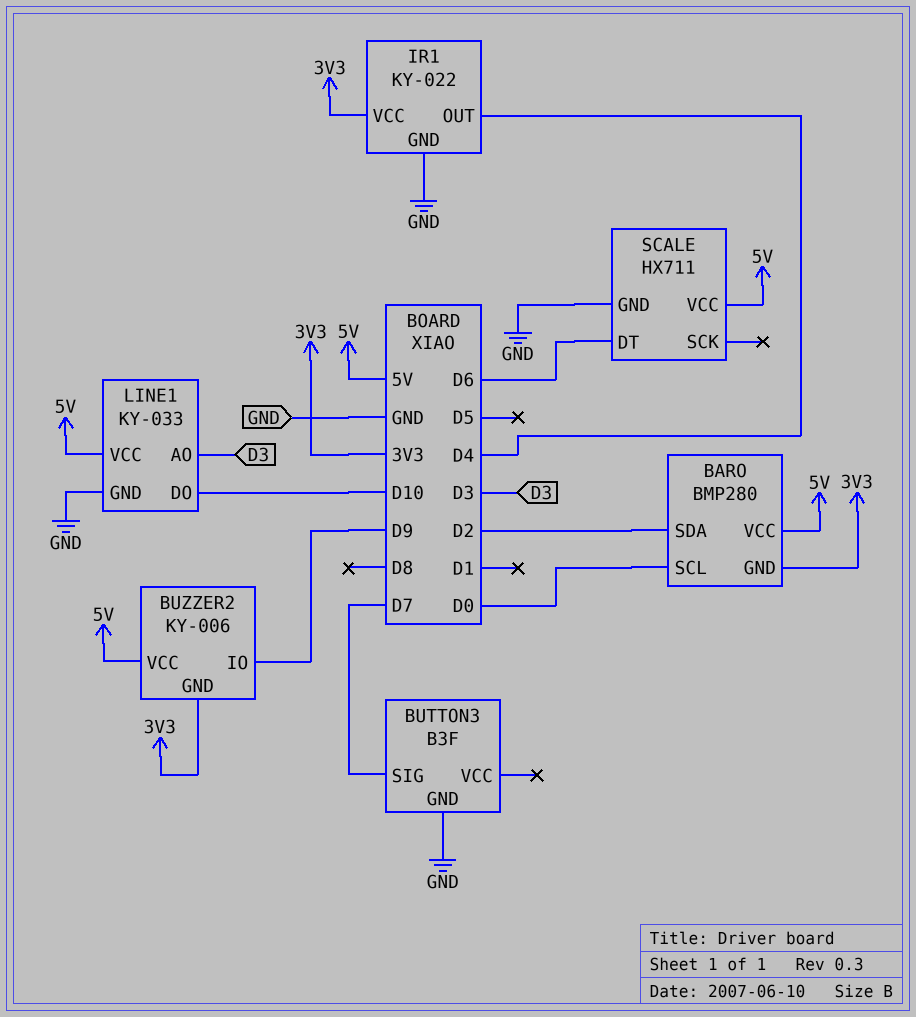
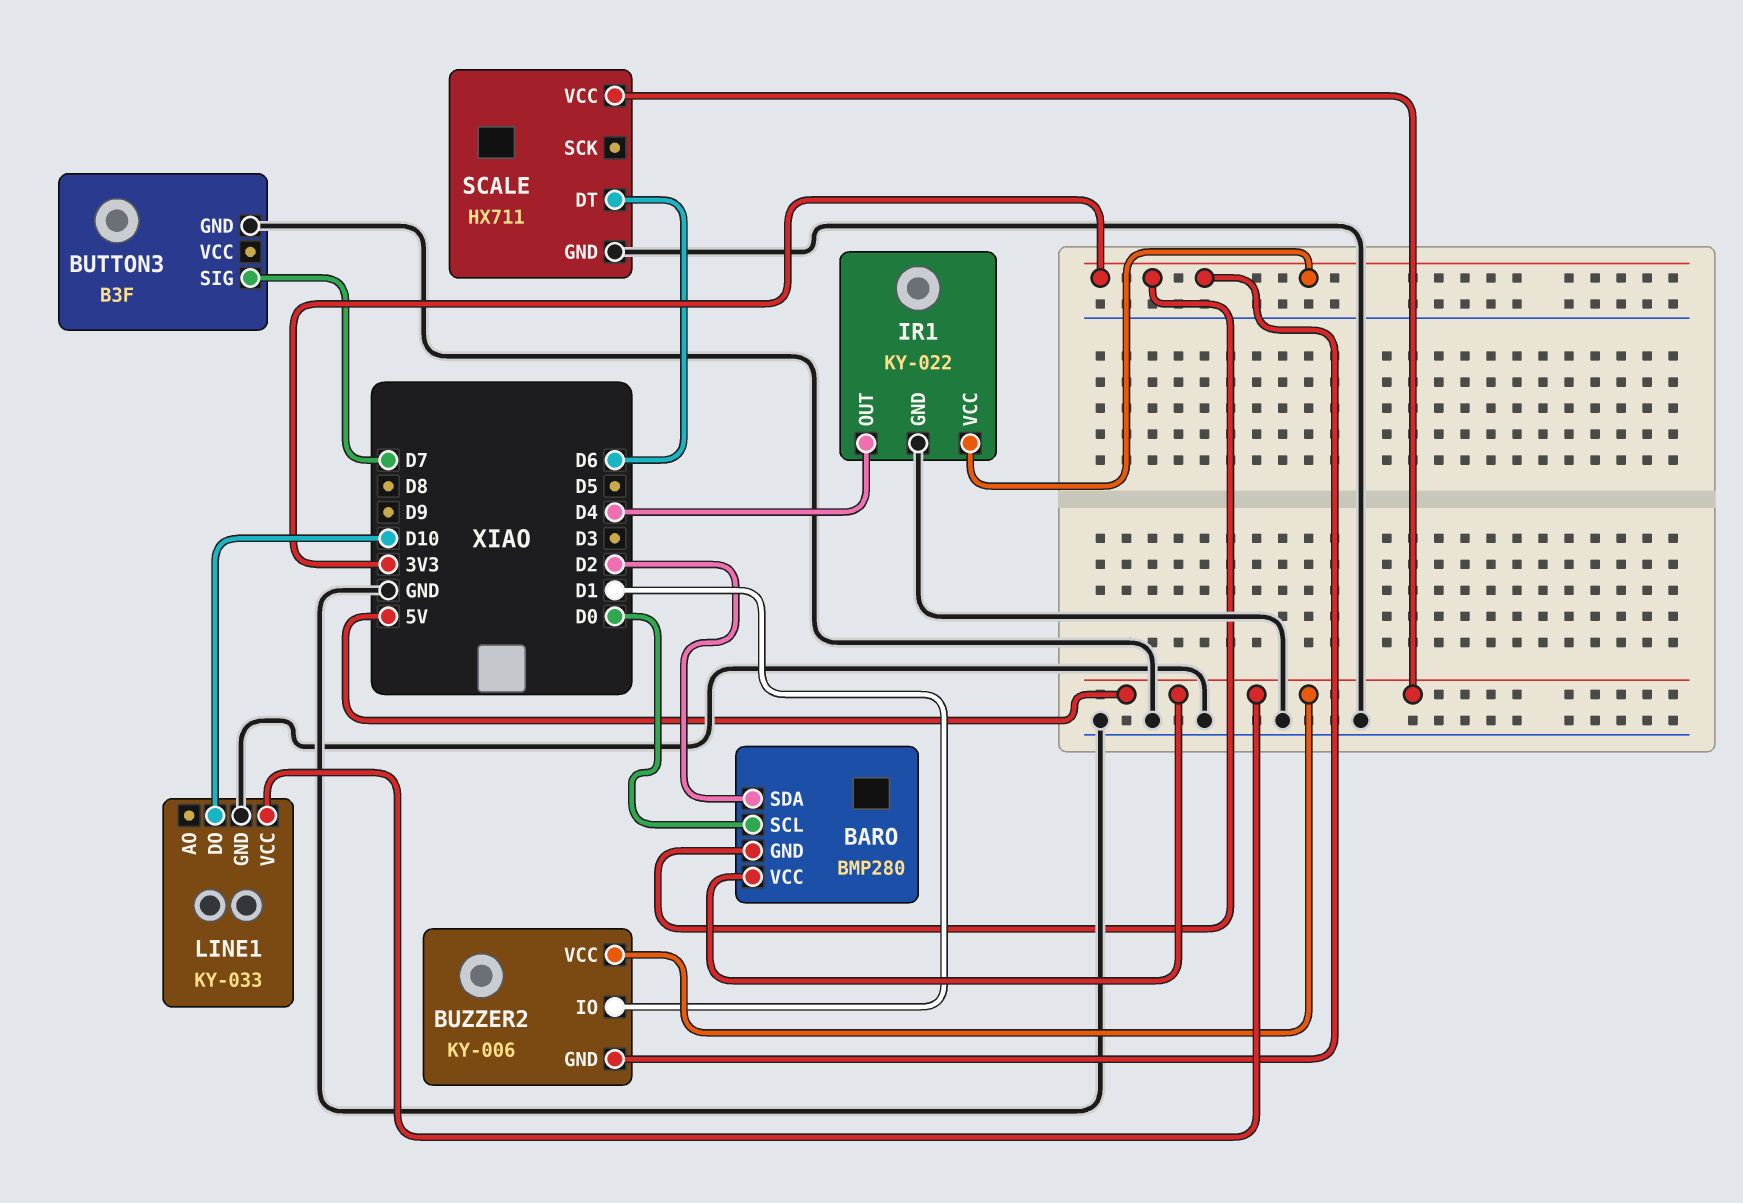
BUZZER2 pin IO: D9 -> D1
LINE1 pin AO: D3 -> none

